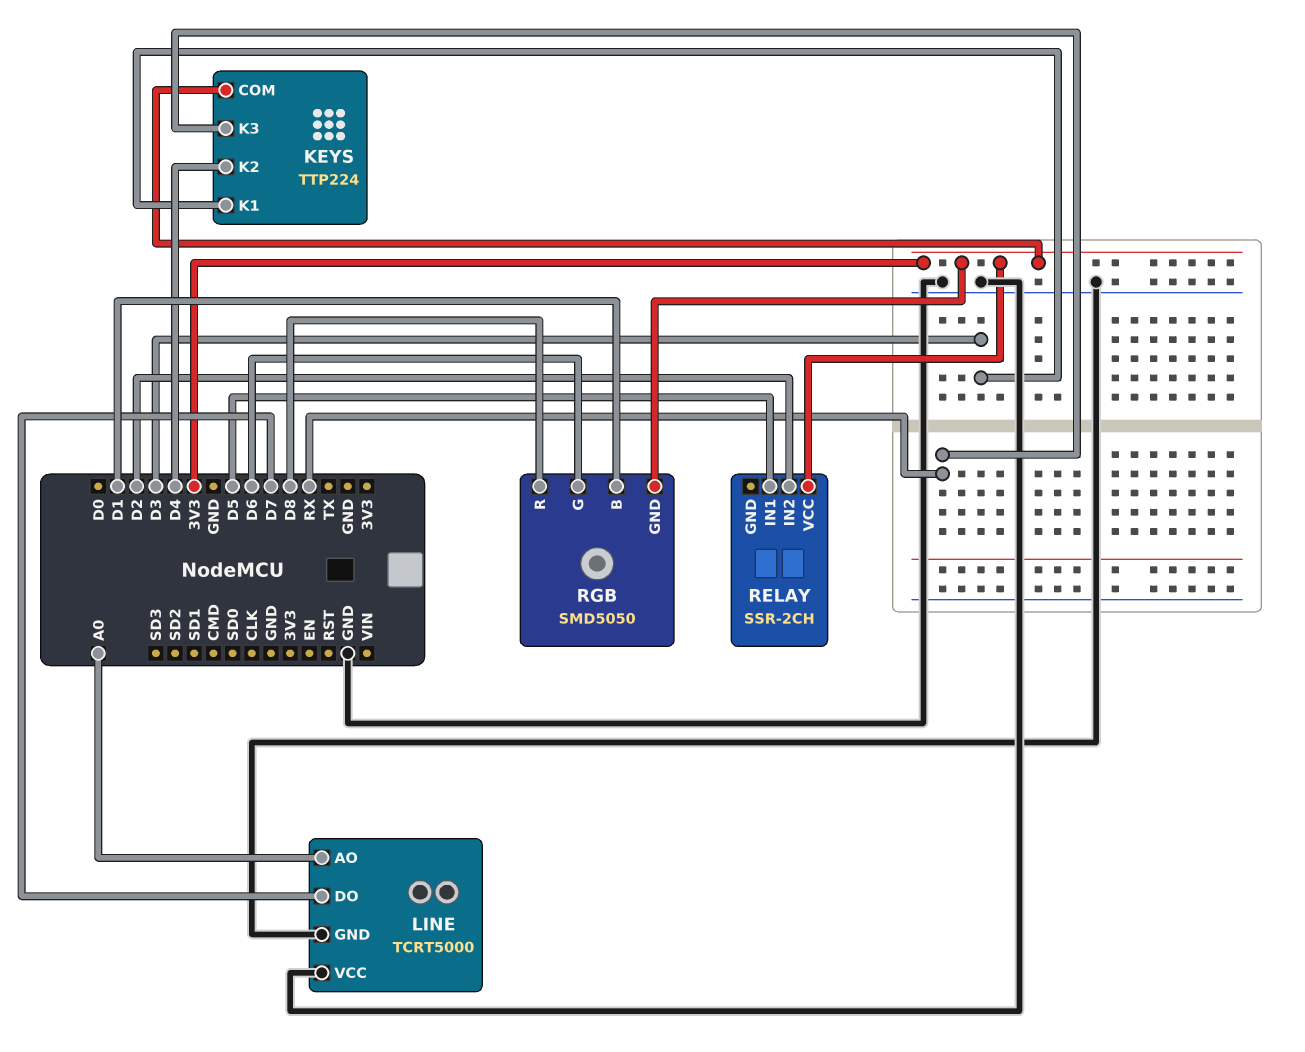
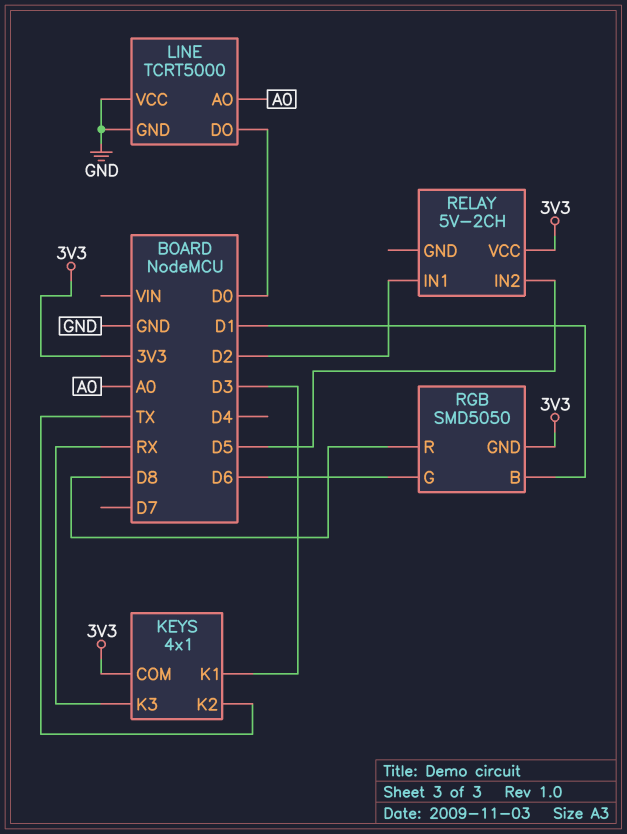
KEYS: TTP224 -> 4x1
KEYS pin K2: D4 -> TX
LINE pin DO: D7 -> D0
RELAY: SSR-2CH -> 5V-2CH
RELAY pin IN1: D5 -> D2
RELAY pin IN2: D2 -> D5

